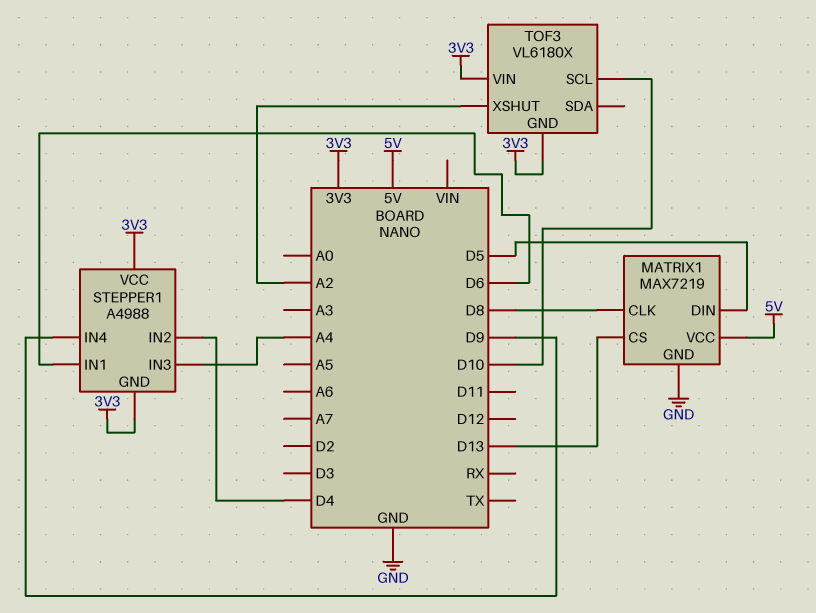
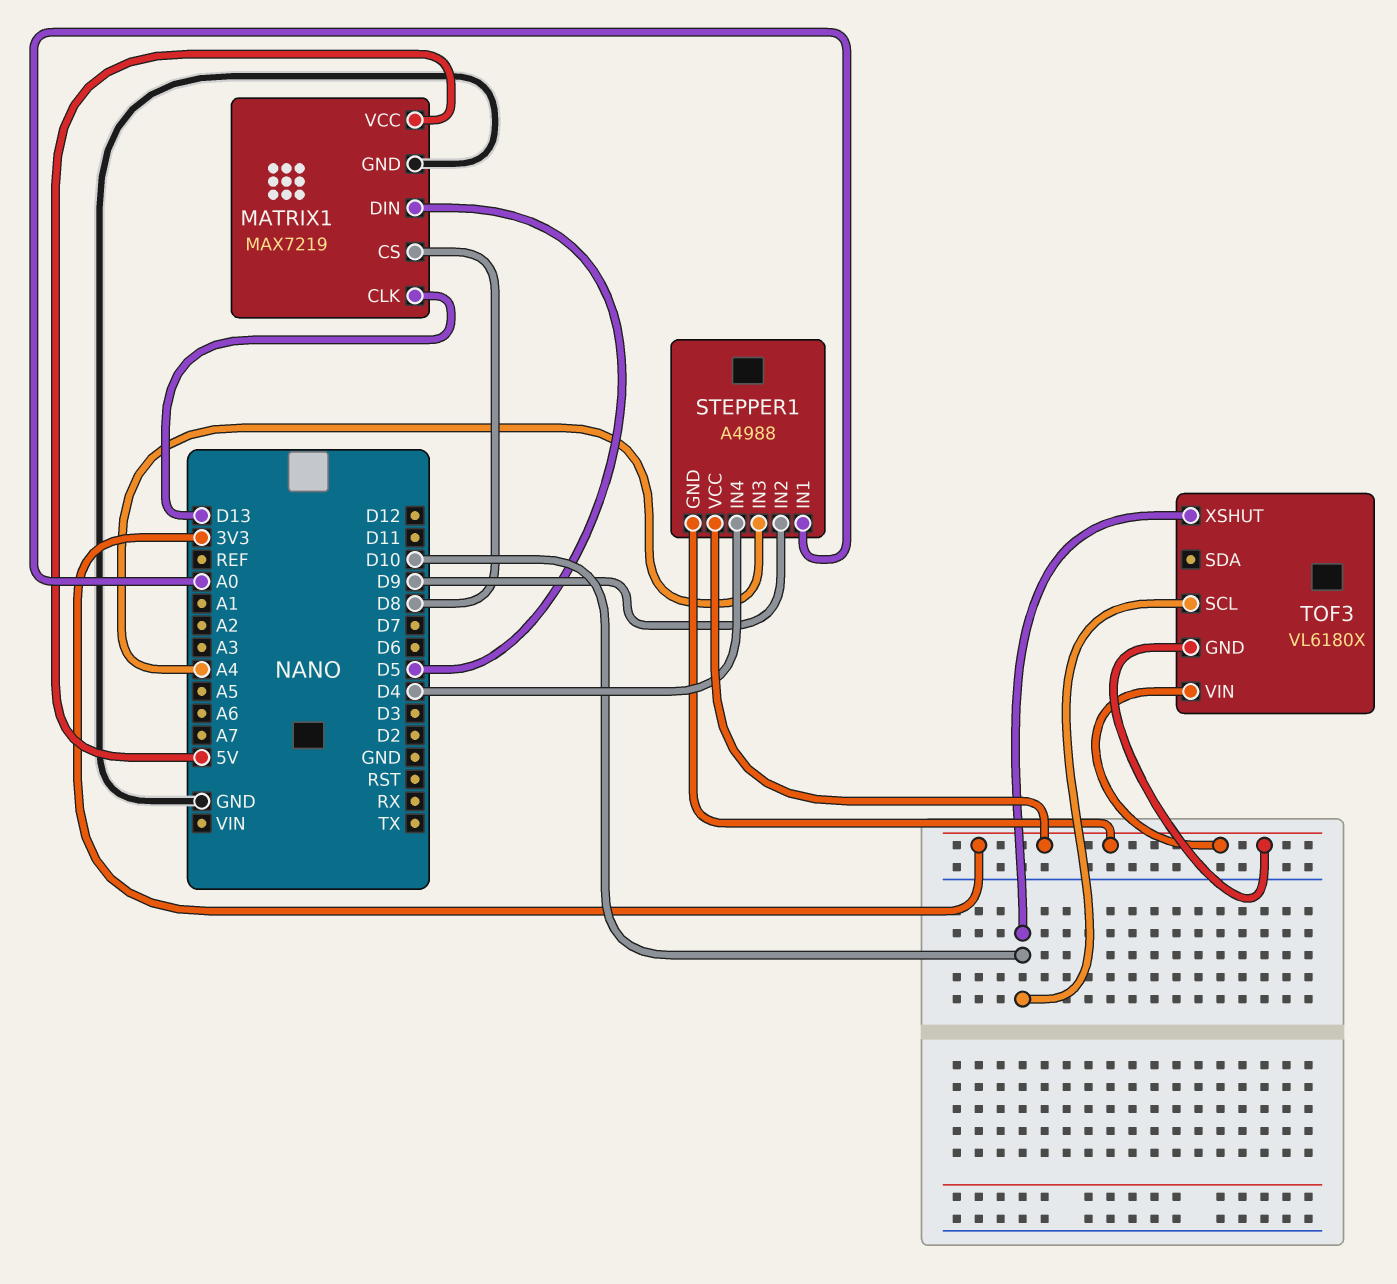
MATRIX1 pin CLK: D8 -> D13
MATRIX1 pin CS: D13 -> D8
STEPPER1 pin IN1: D6 -> A0
STEPPER1 pin IN2: D4 -> D9
STEPPER1 pin IN4: D9 -> D4
TOF3 pin XSHUT: A2 -> D10

